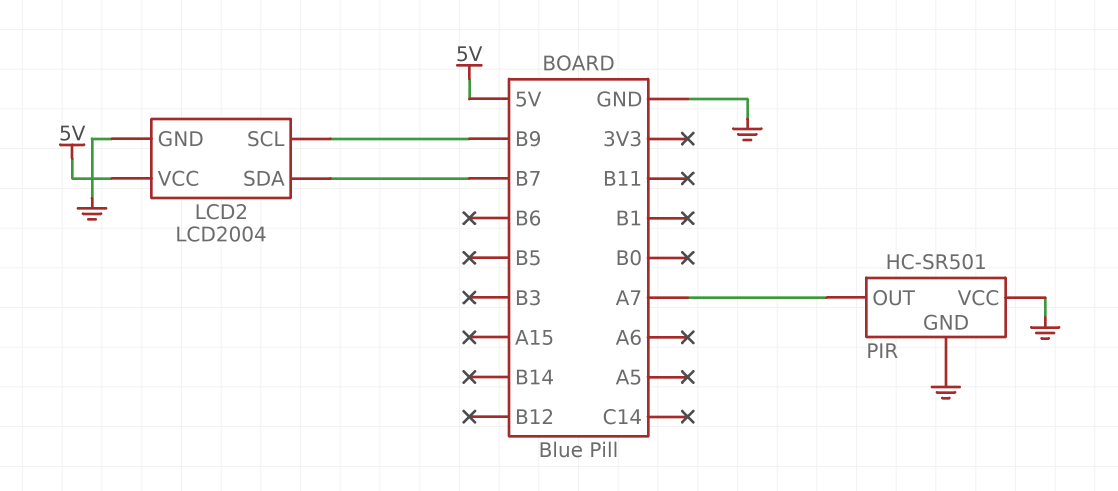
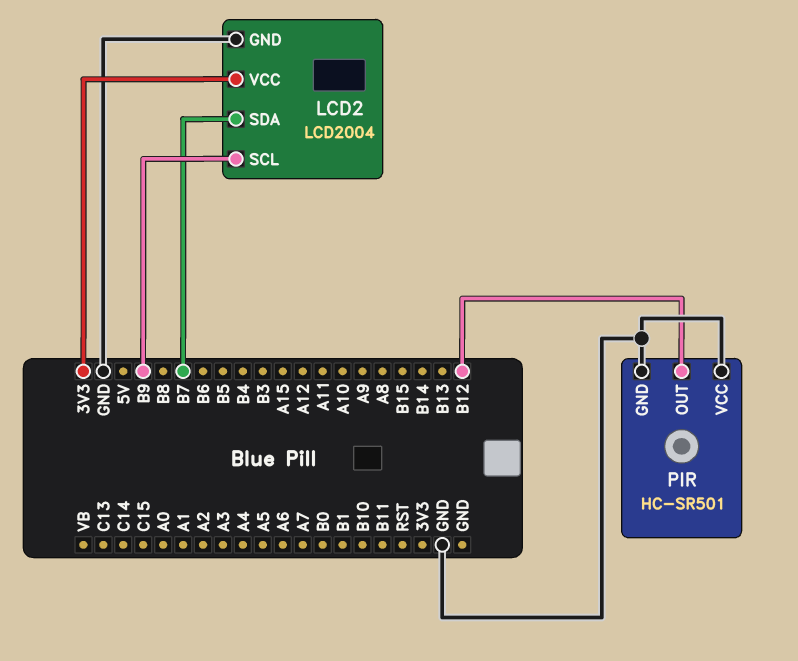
LCD2 pin VCC: 5V -> 3V3
PIR pin OUT: A7 -> B12

